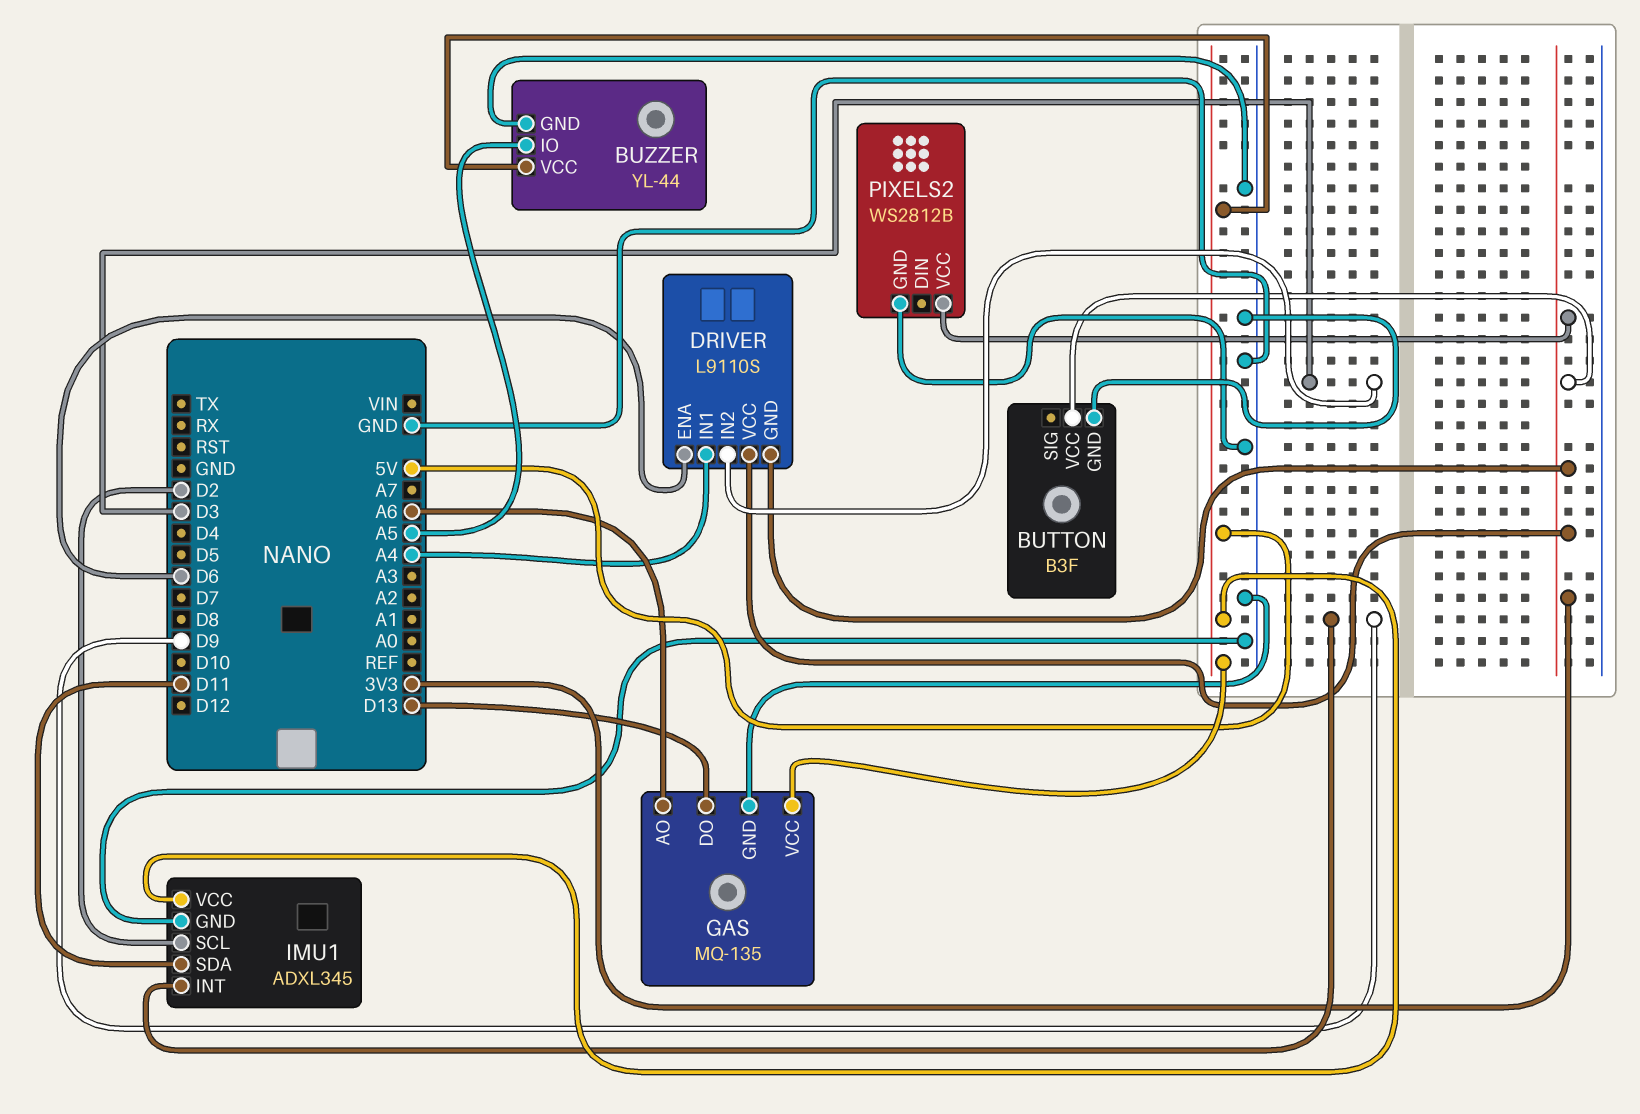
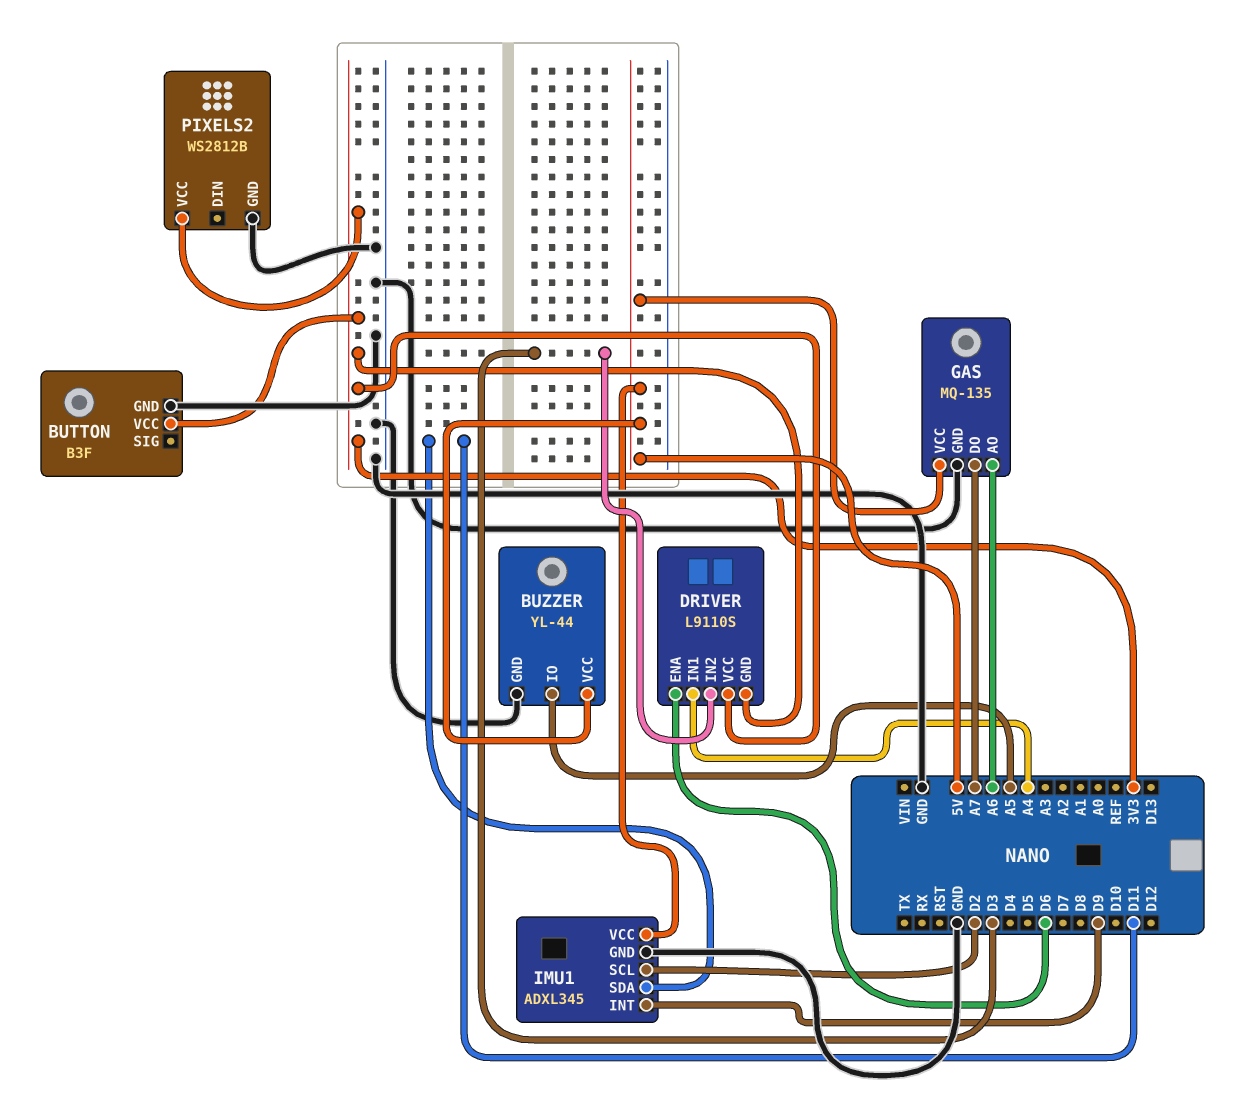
GAS pin DO: D13 -> A7

